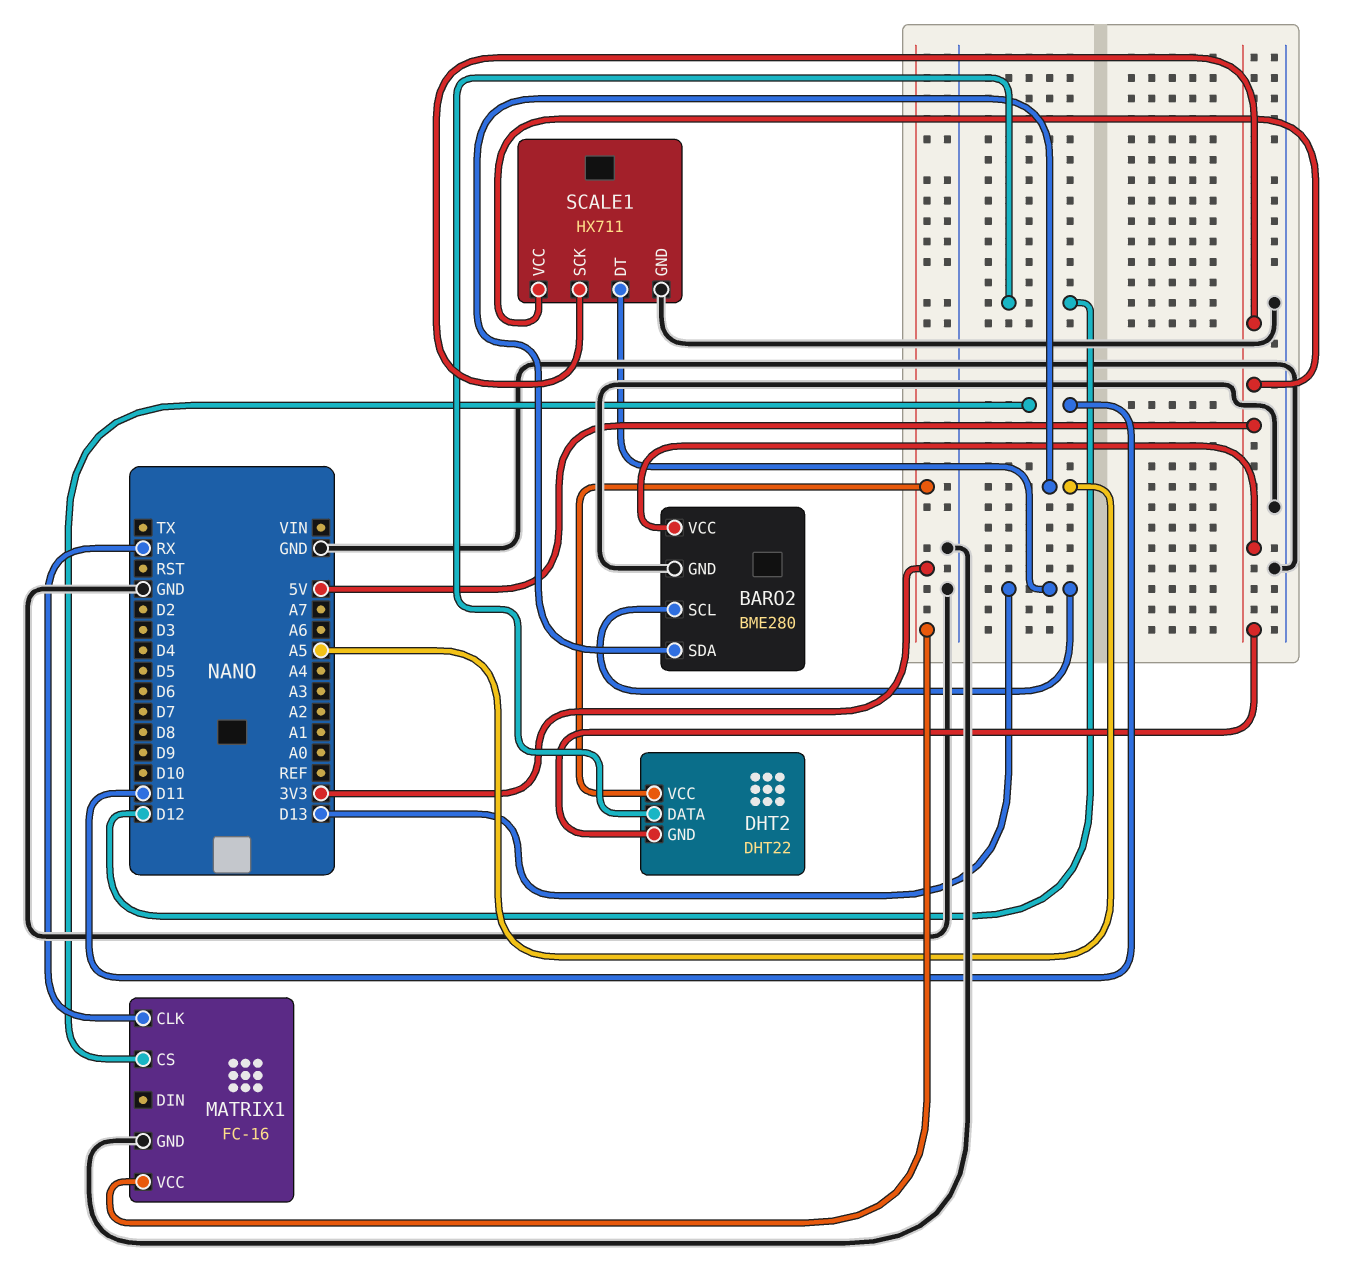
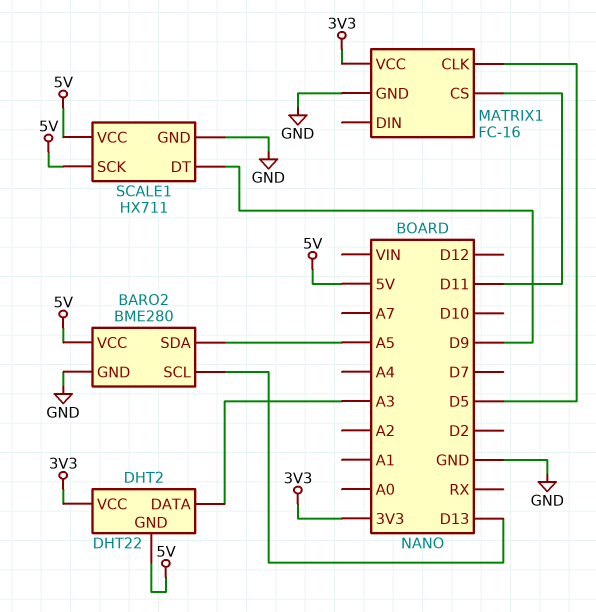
DHT2 pin DATA: D12 -> A3
MATRIX1 pin CLK: RX -> D5
SCALE1 pin DT: D13 -> D9

